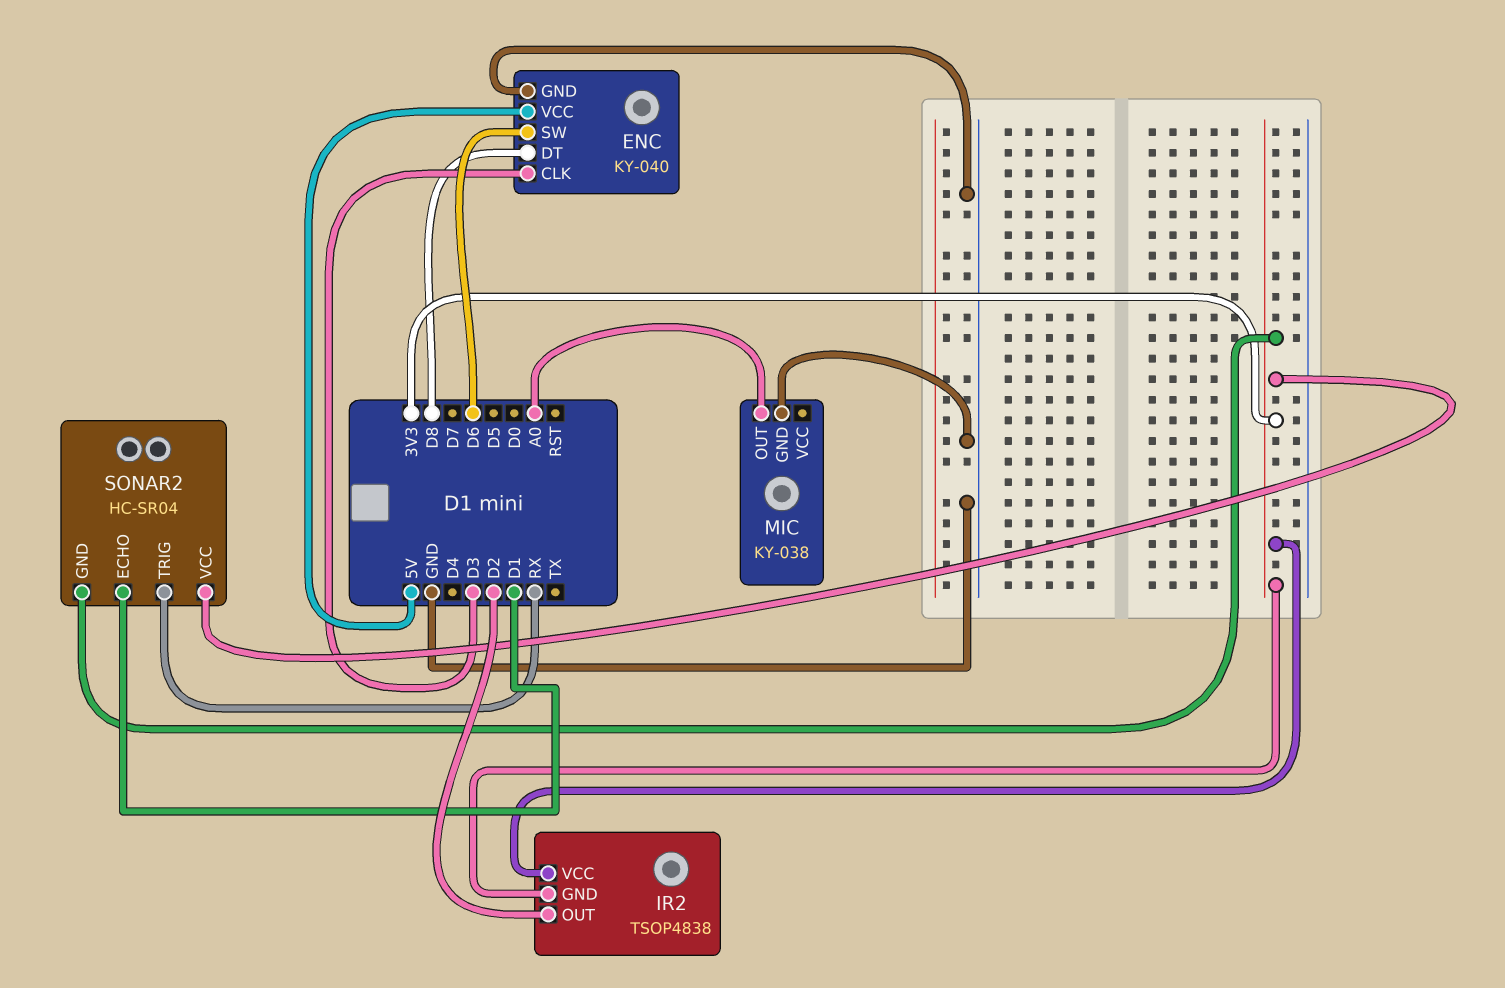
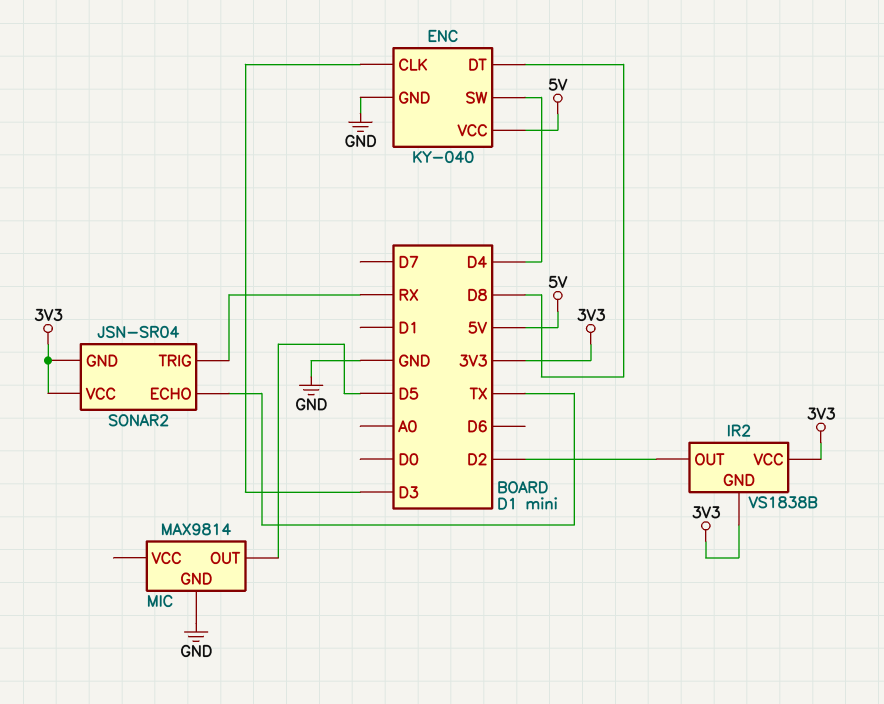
ENC pin SW: D6 -> D4
IR2: TSOP4838 -> VS1838B
MIC: KY-038 -> MAX9814
MIC pin OUT: A0 -> D5
SONAR2: HC-SR04 -> JSN-SR04
SONAR2 pin ECHO: D1 -> TX

